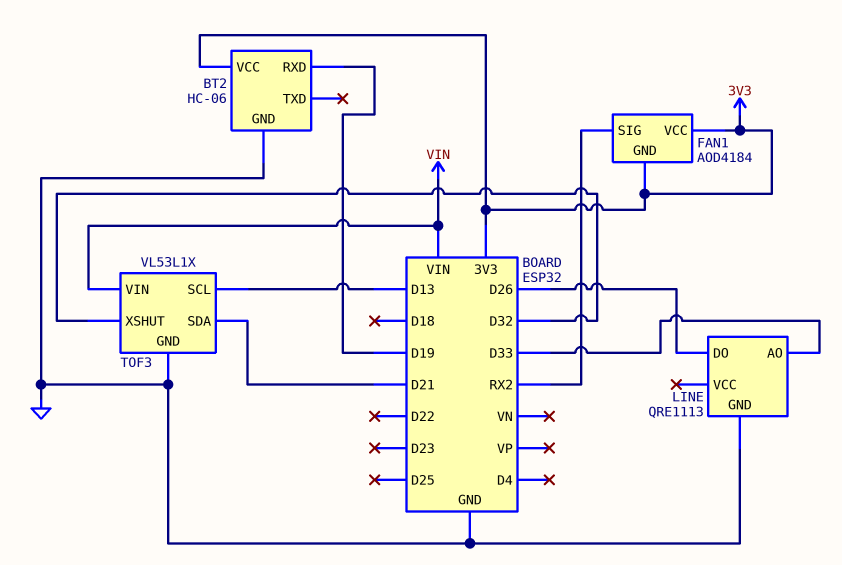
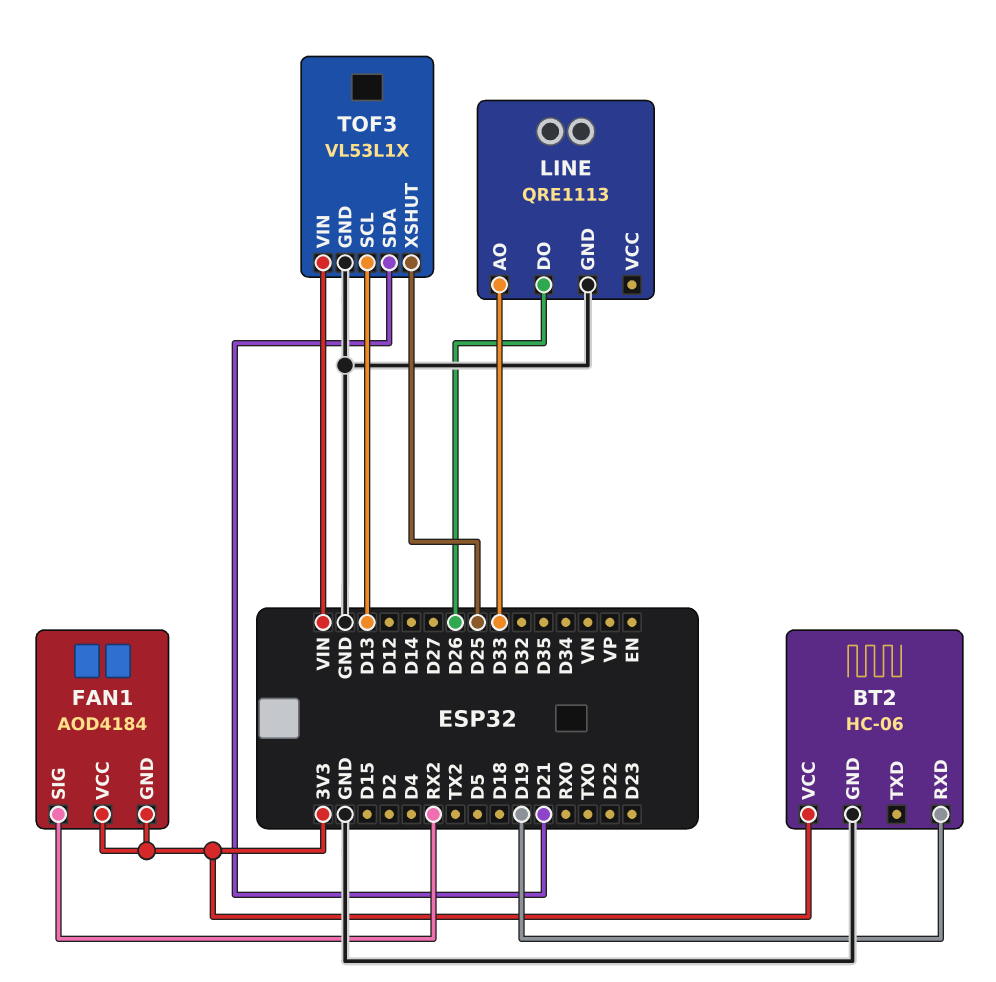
TOF3 pin XSHUT: D32 -> D25

